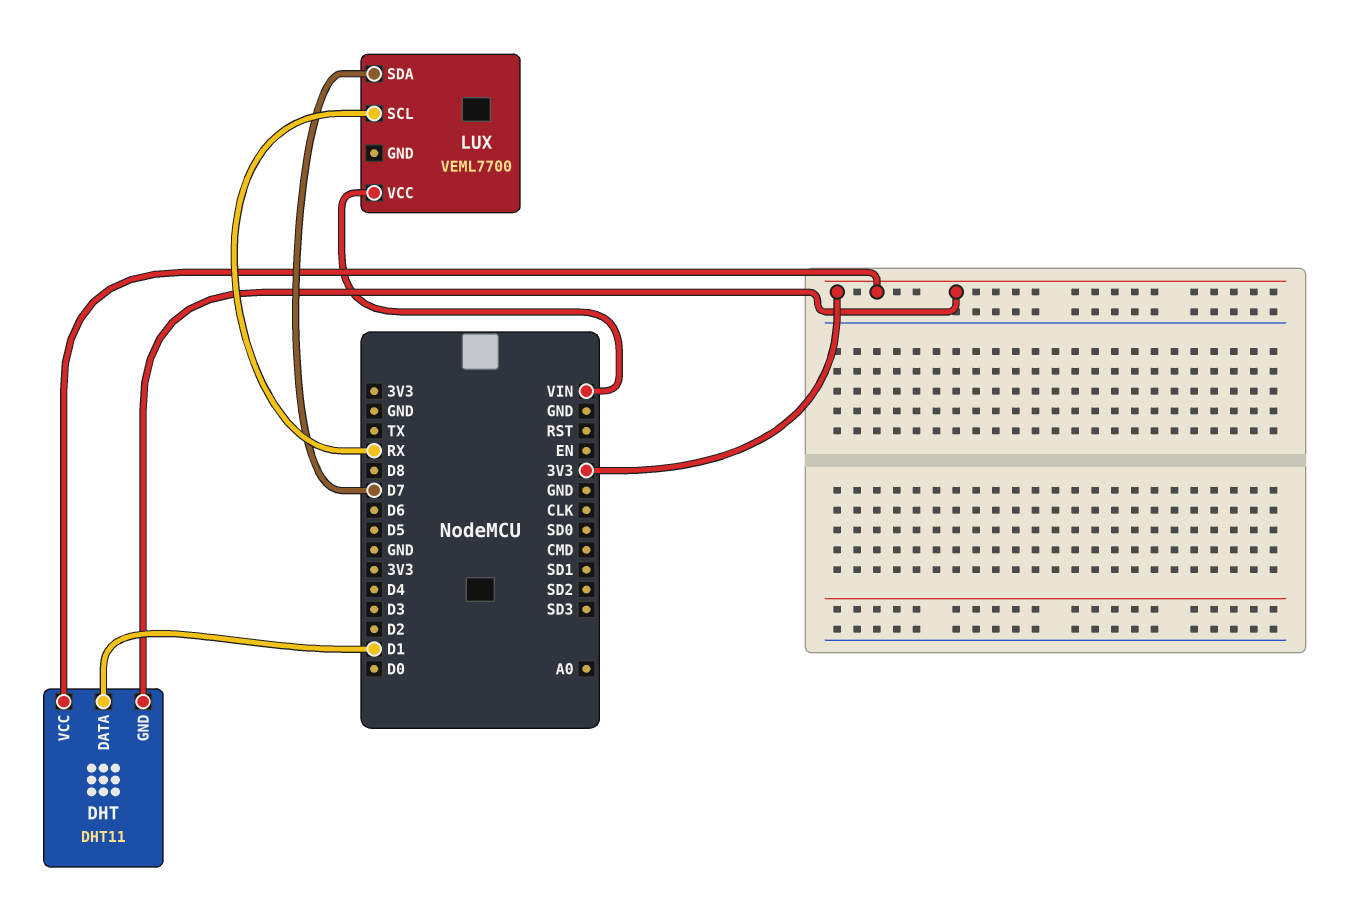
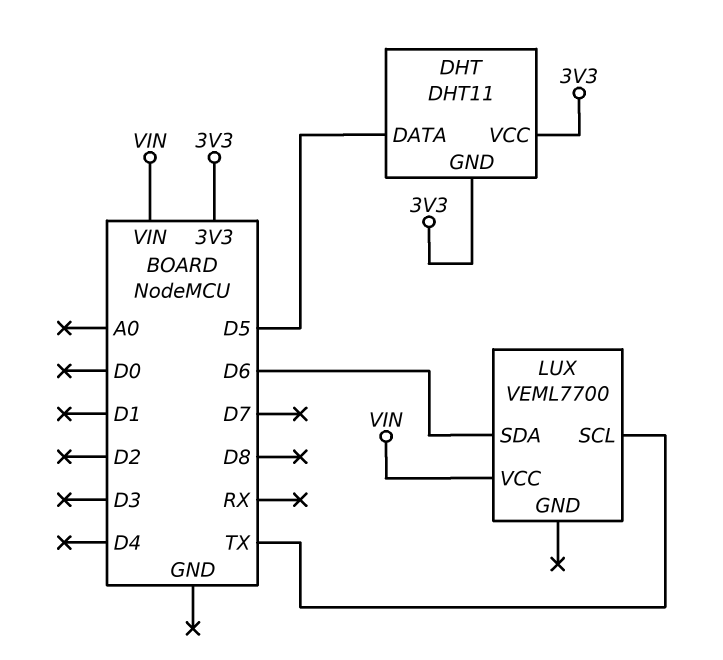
DHT pin DATA: D1 -> D5
LUX pin SCL: RX -> TX
LUX pin SDA: D7 -> D6

